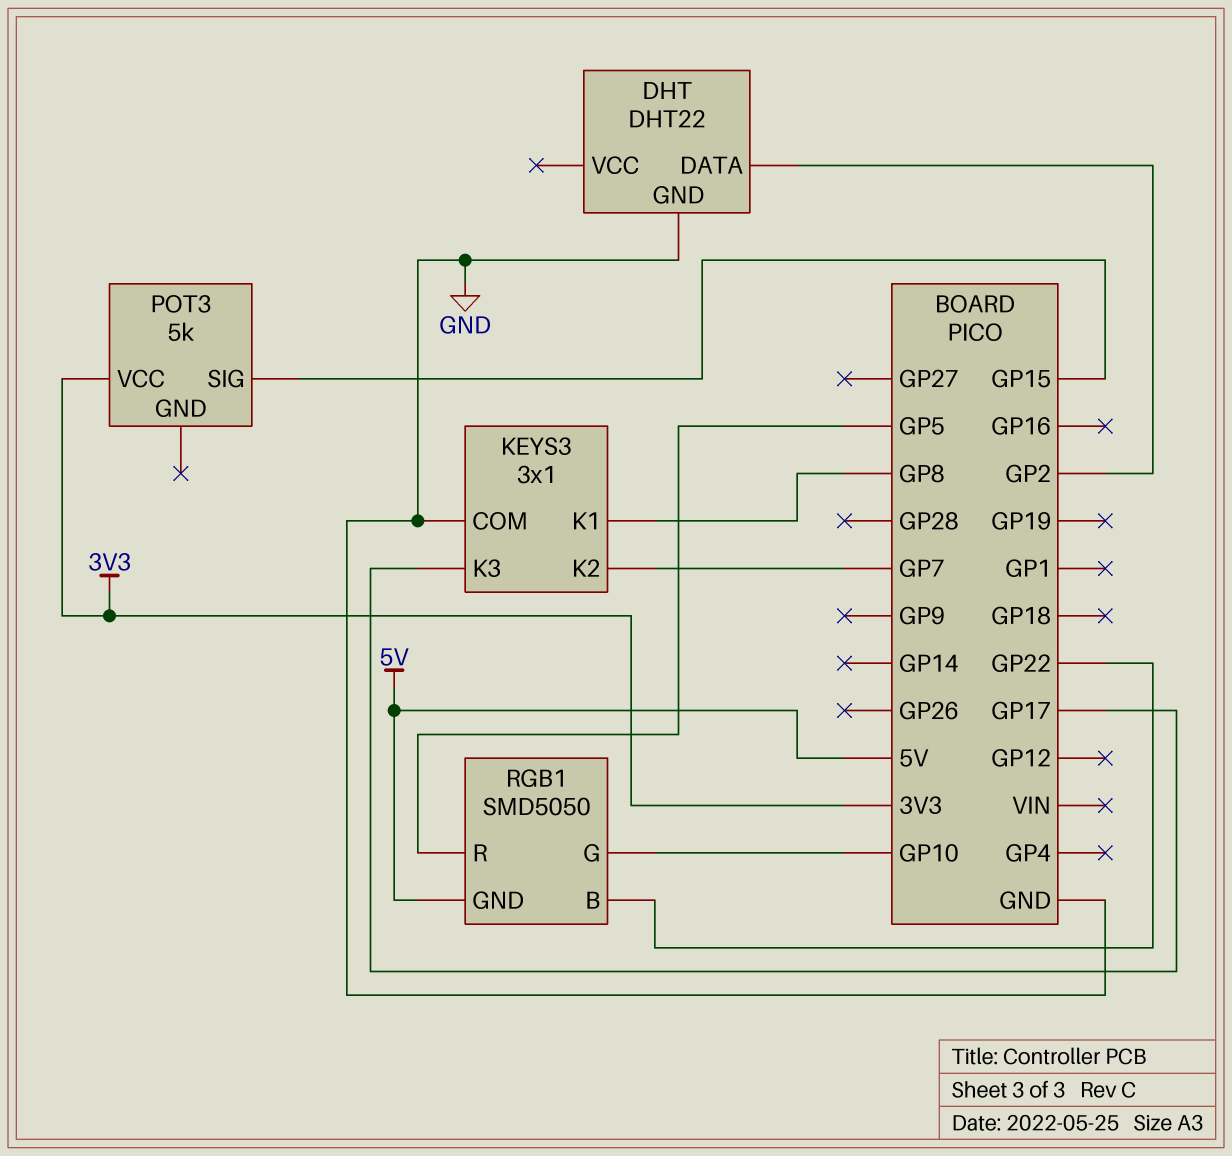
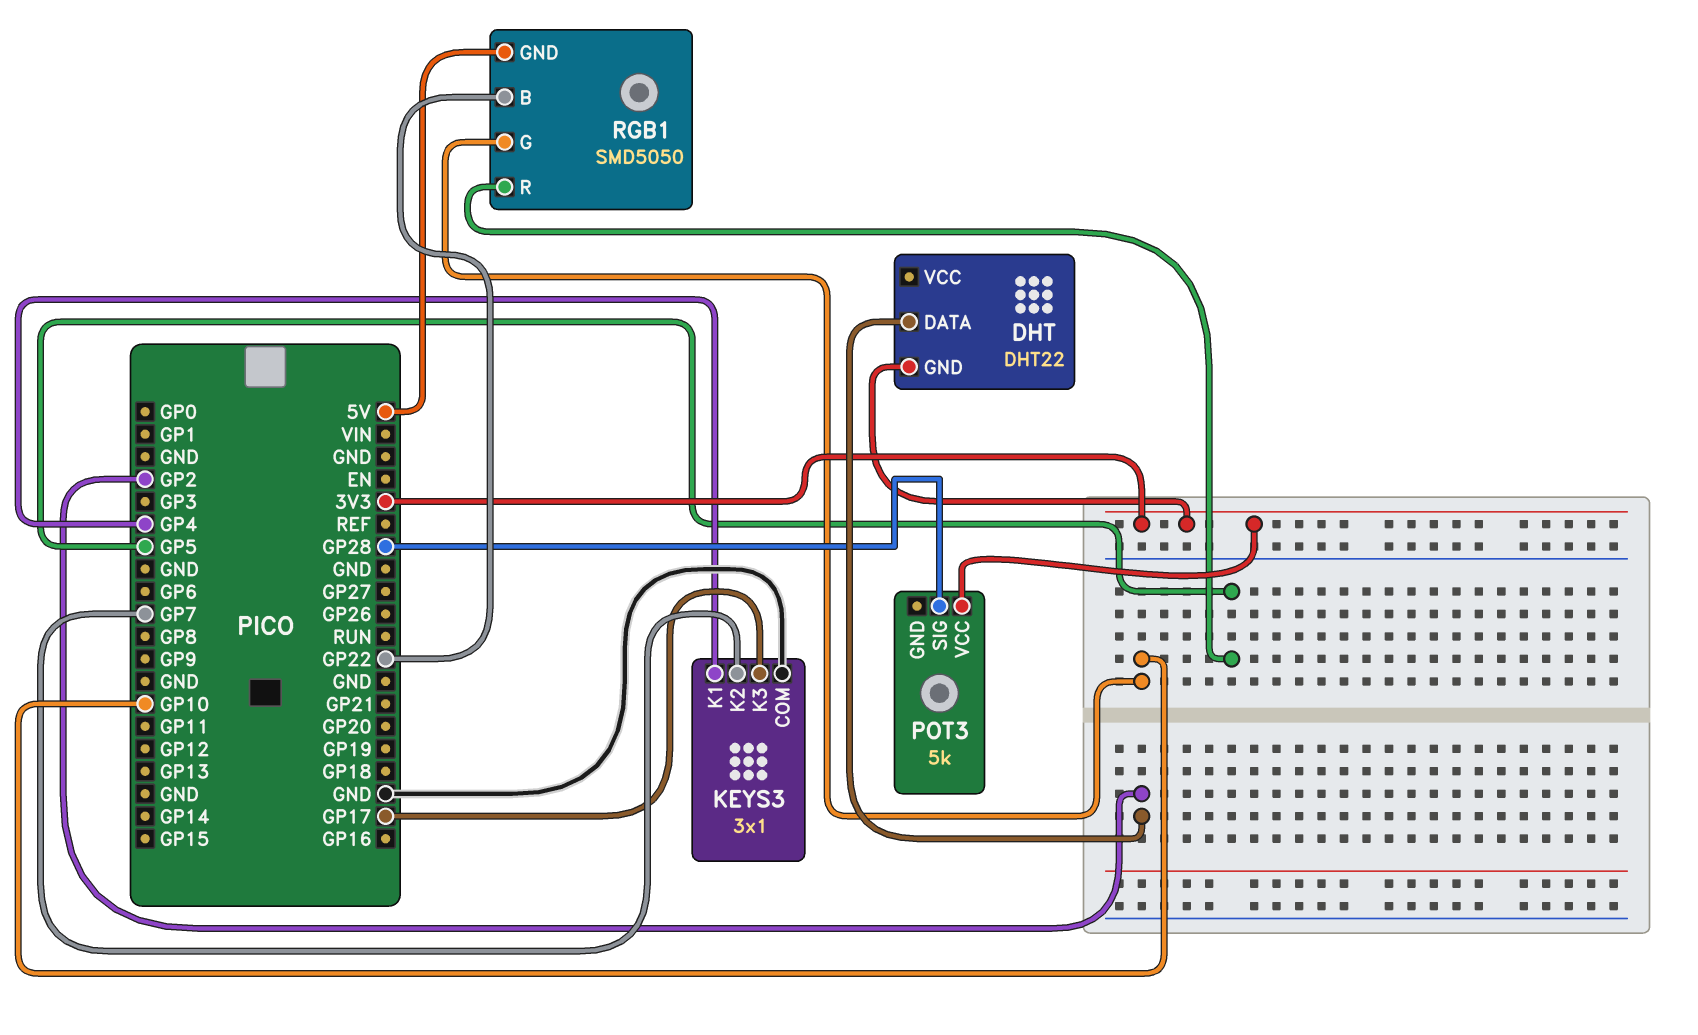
DHT pin GND: GND -> 3V3
KEYS3 pin K1: GP8 -> GP4
POT3 pin SIG: GP15 -> GP28

